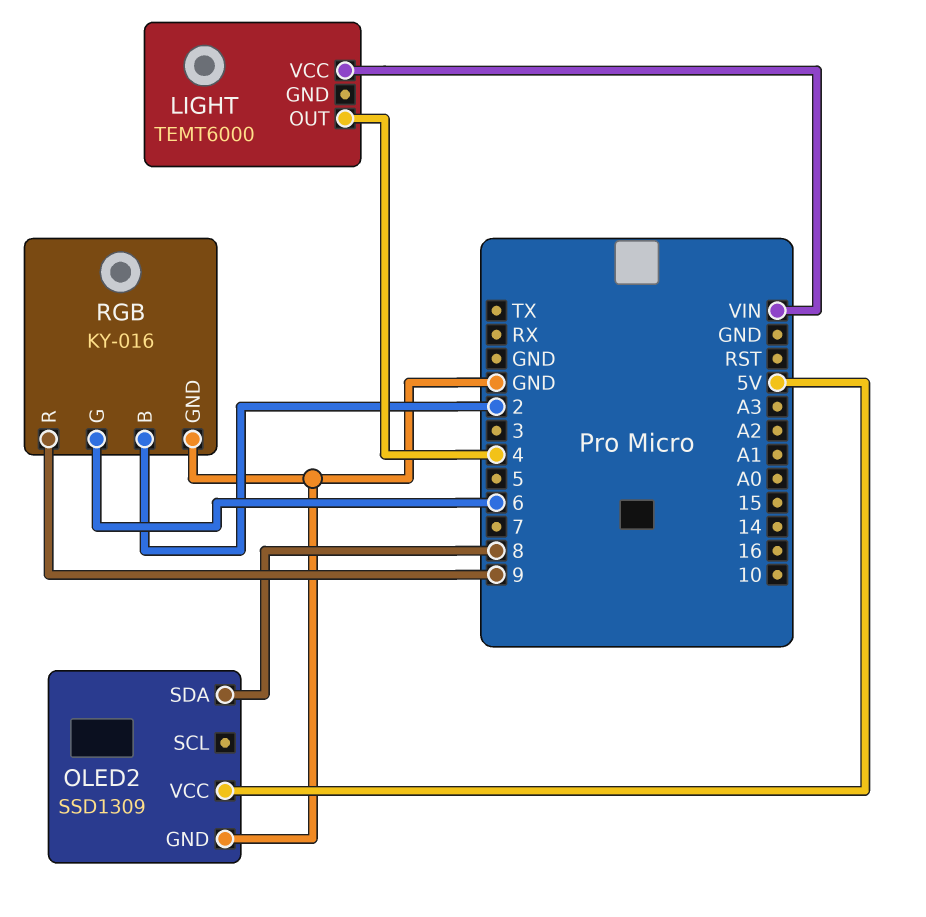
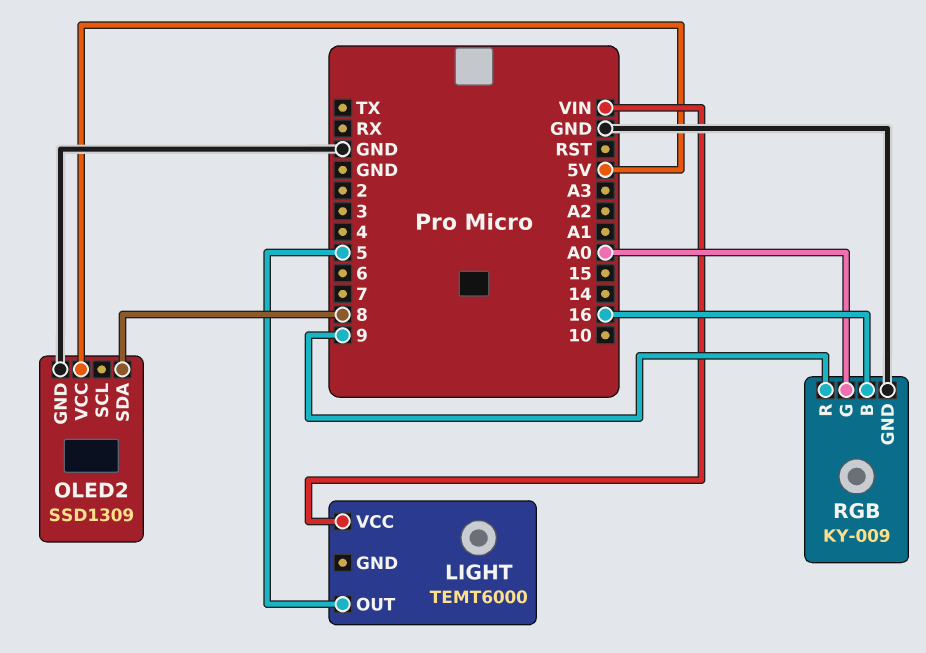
LIGHT pin OUT: 4 -> 5
RGB: KY-016 -> KY-009
RGB pin B: 2 -> 16
RGB pin G: 6 -> A0

